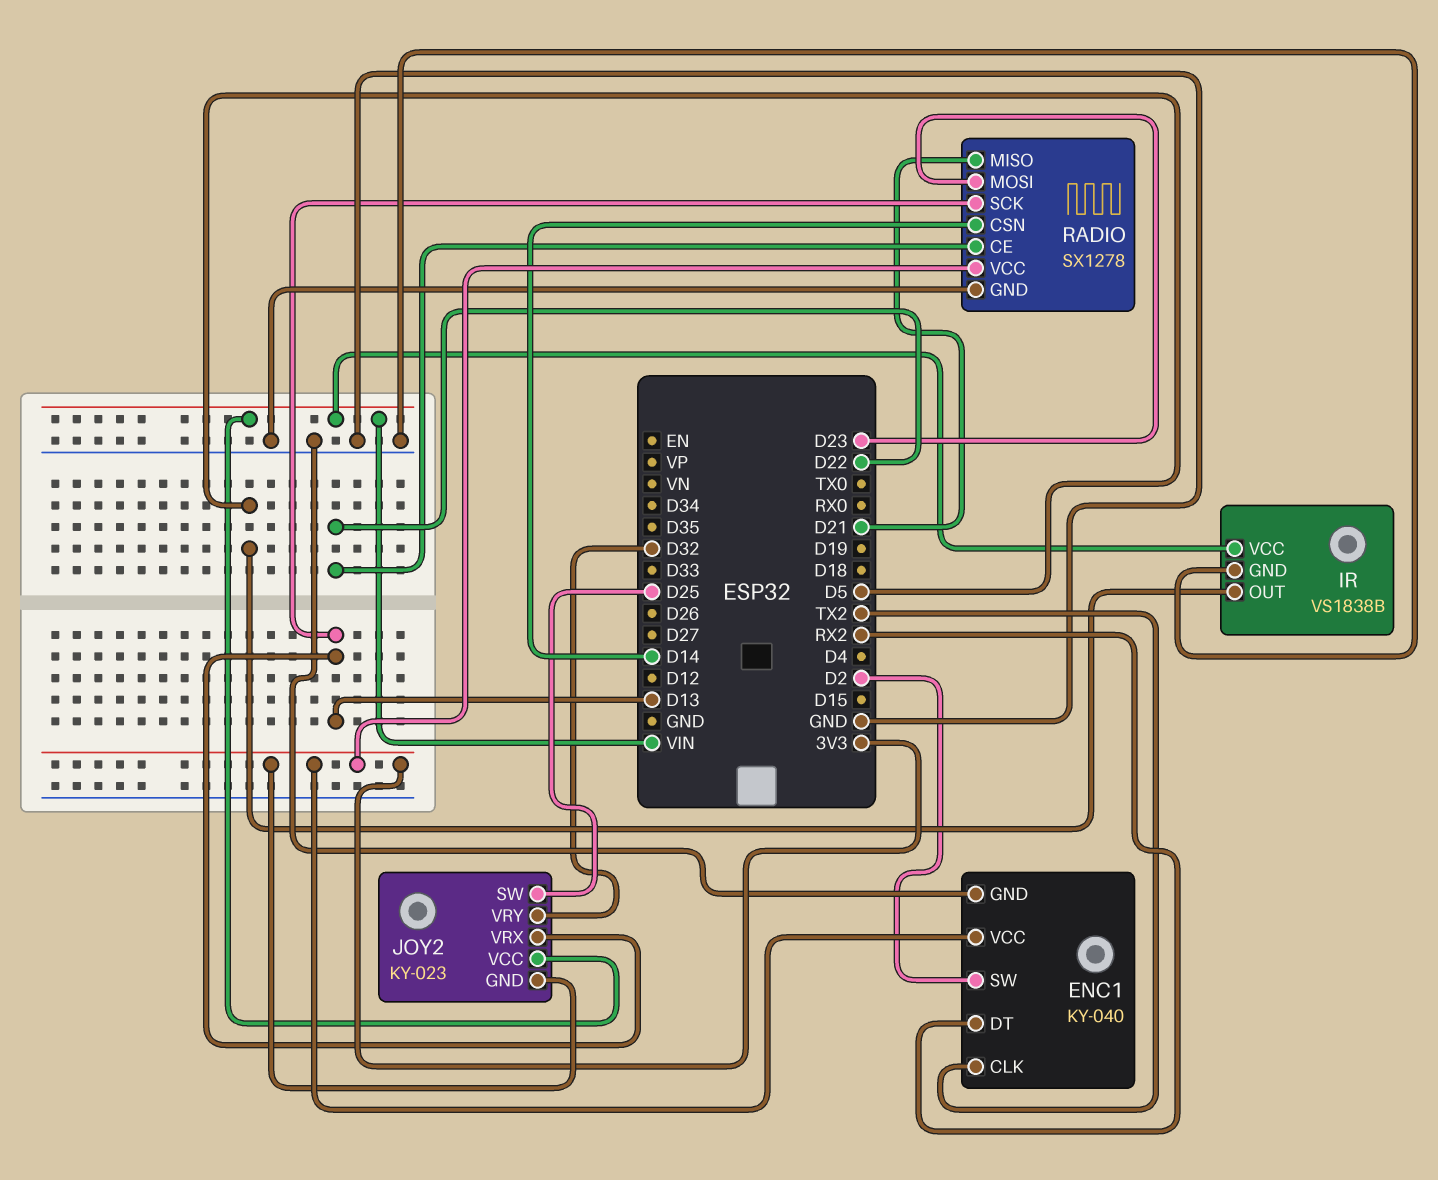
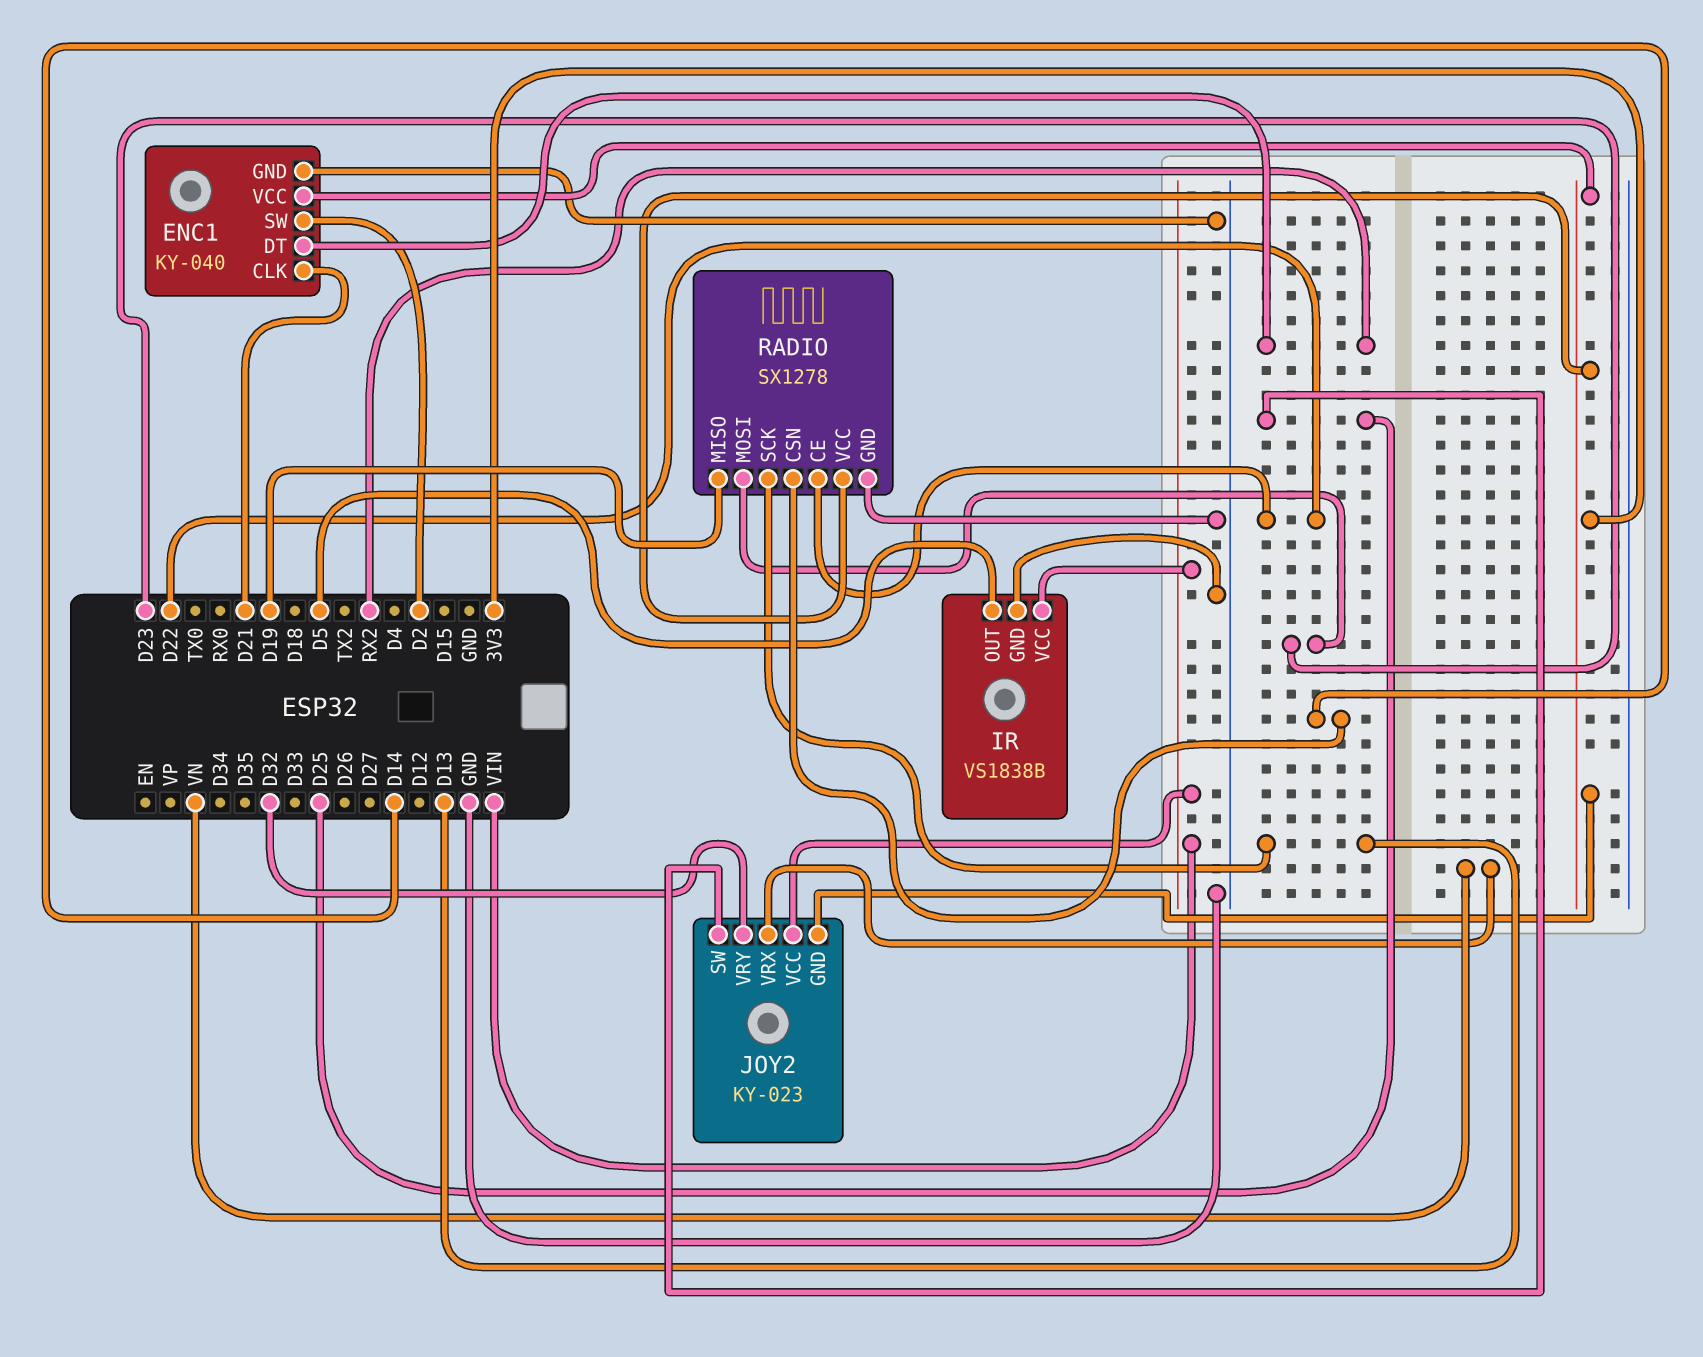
ENC1 pin CLK: TX2 -> D21
JOY2 pin VRX: D13 -> VN
RADIO pin MISO: D21 -> D19

